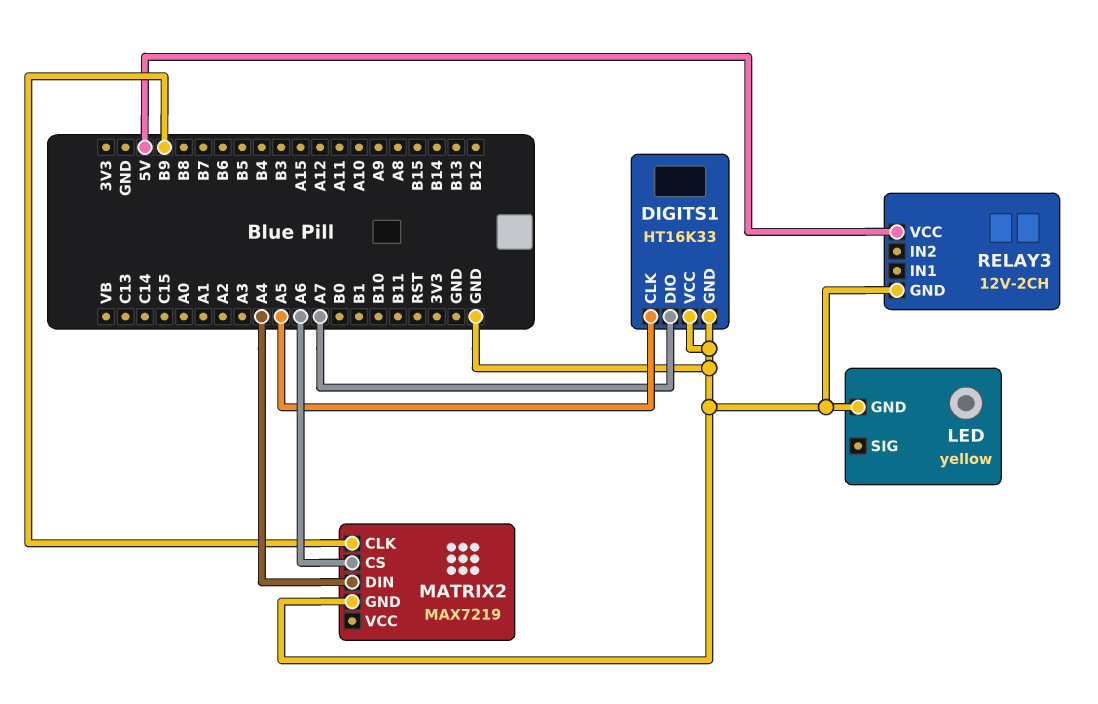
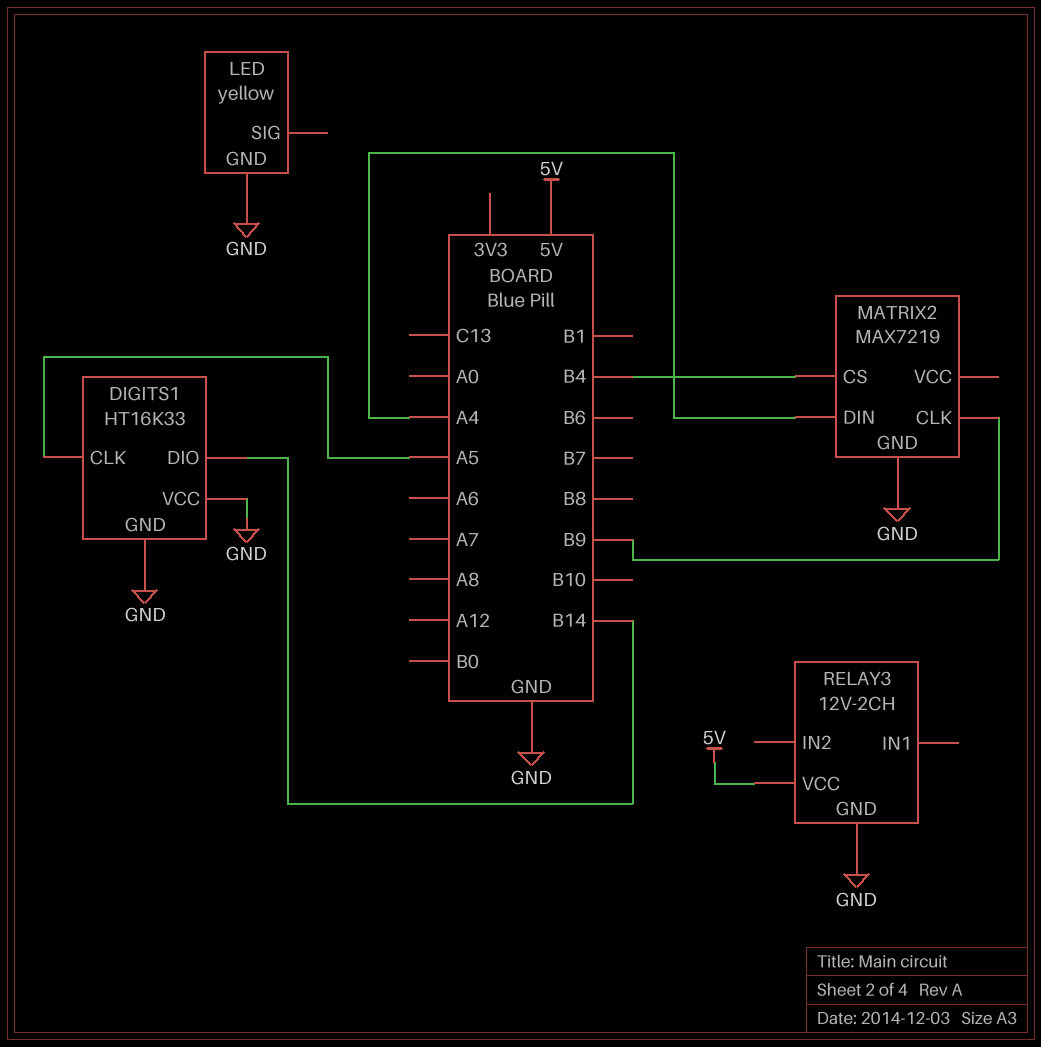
DIGITS1 pin DIO: A7 -> B14
MATRIX2 pin CS: A6 -> B4

